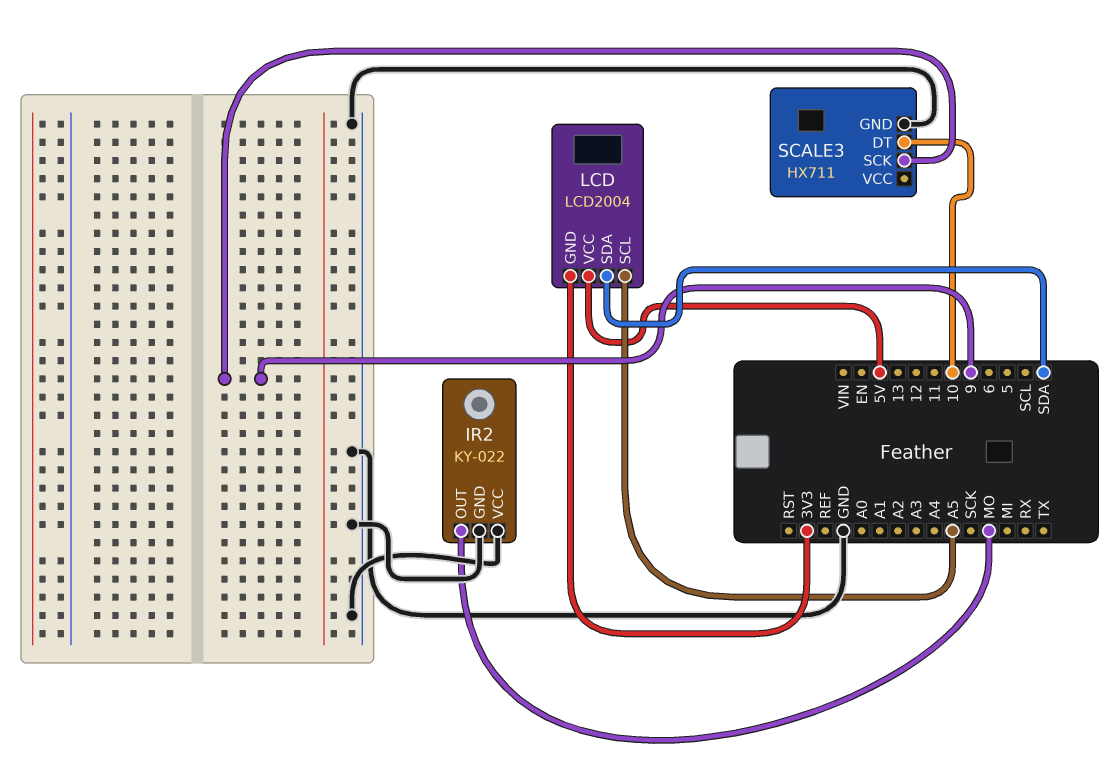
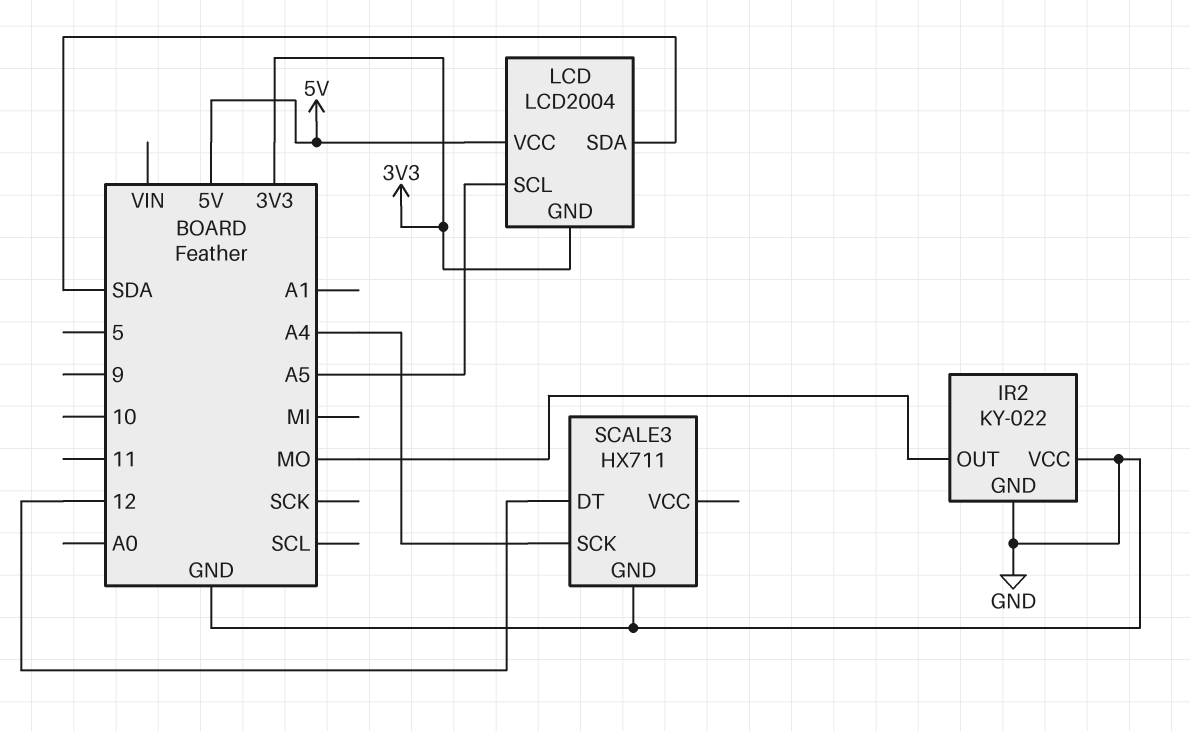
SCALE3 pin DT: 10 -> 12
SCALE3 pin SCK: 9 -> A4

